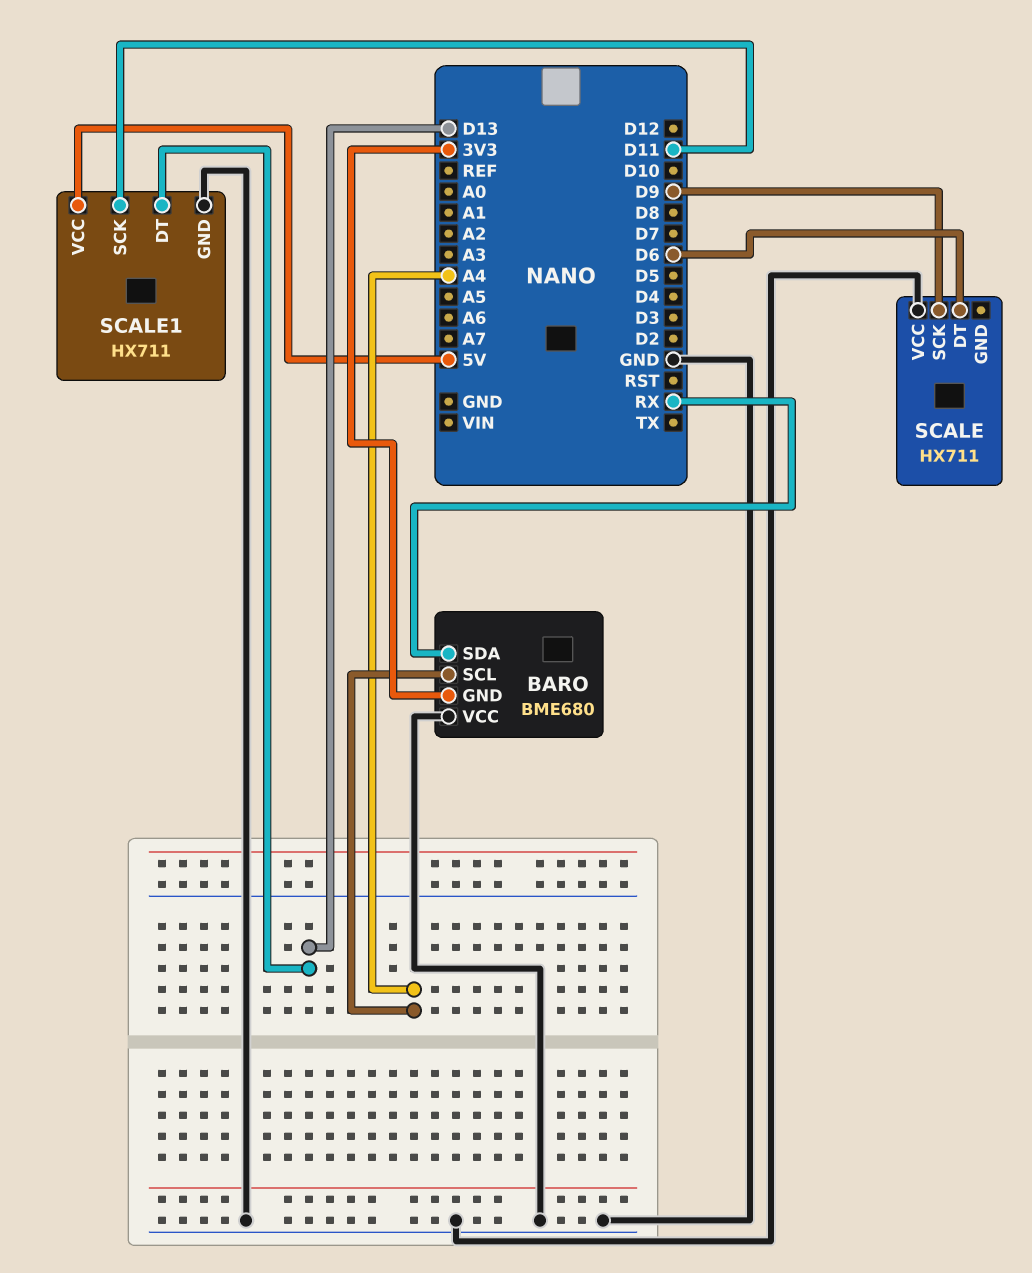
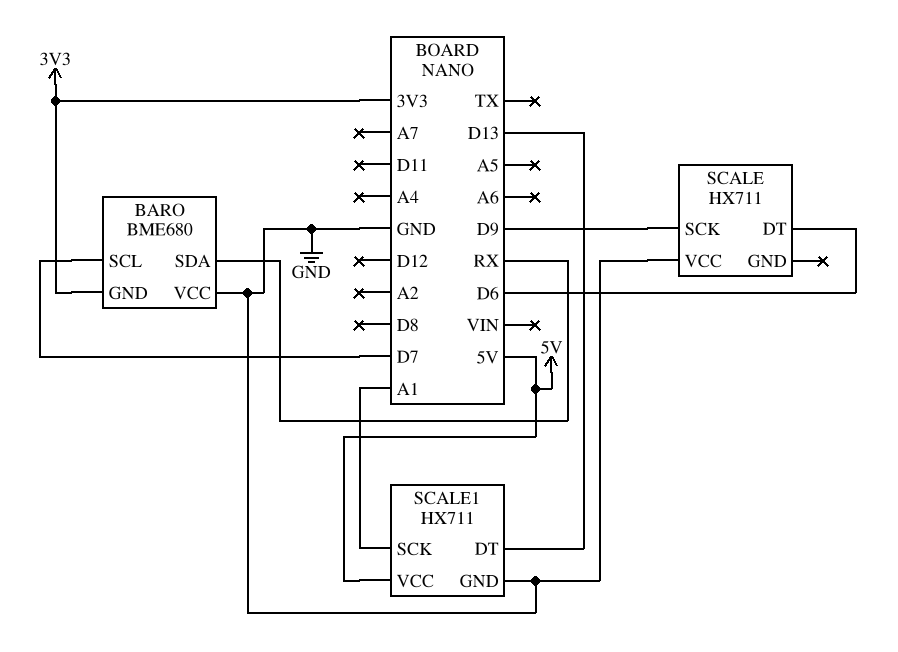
BARO pin SCL: A4 -> D7
SCALE1 pin SCK: D11 -> A1

